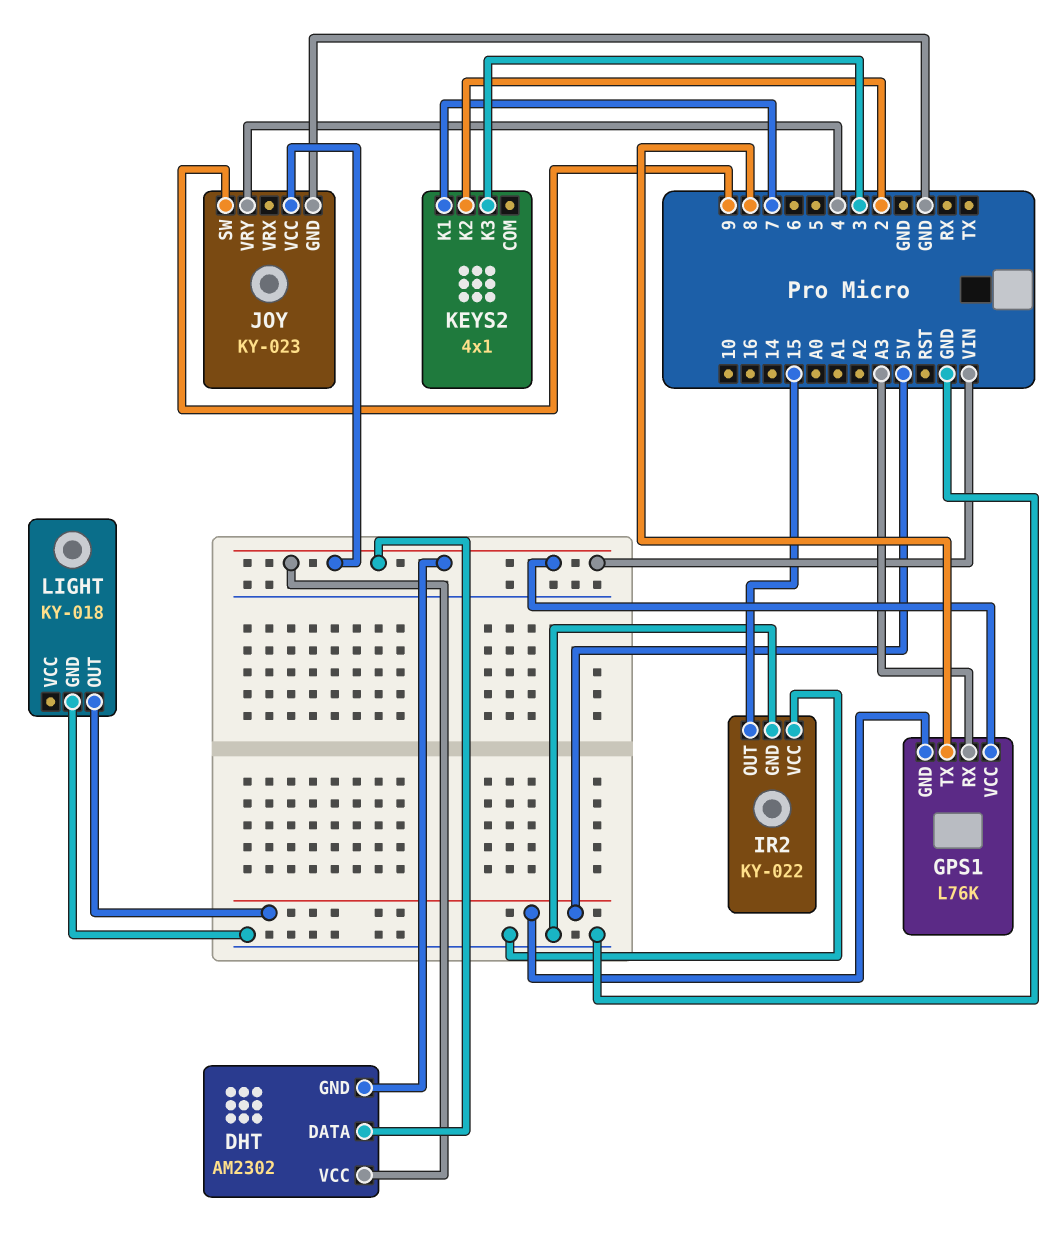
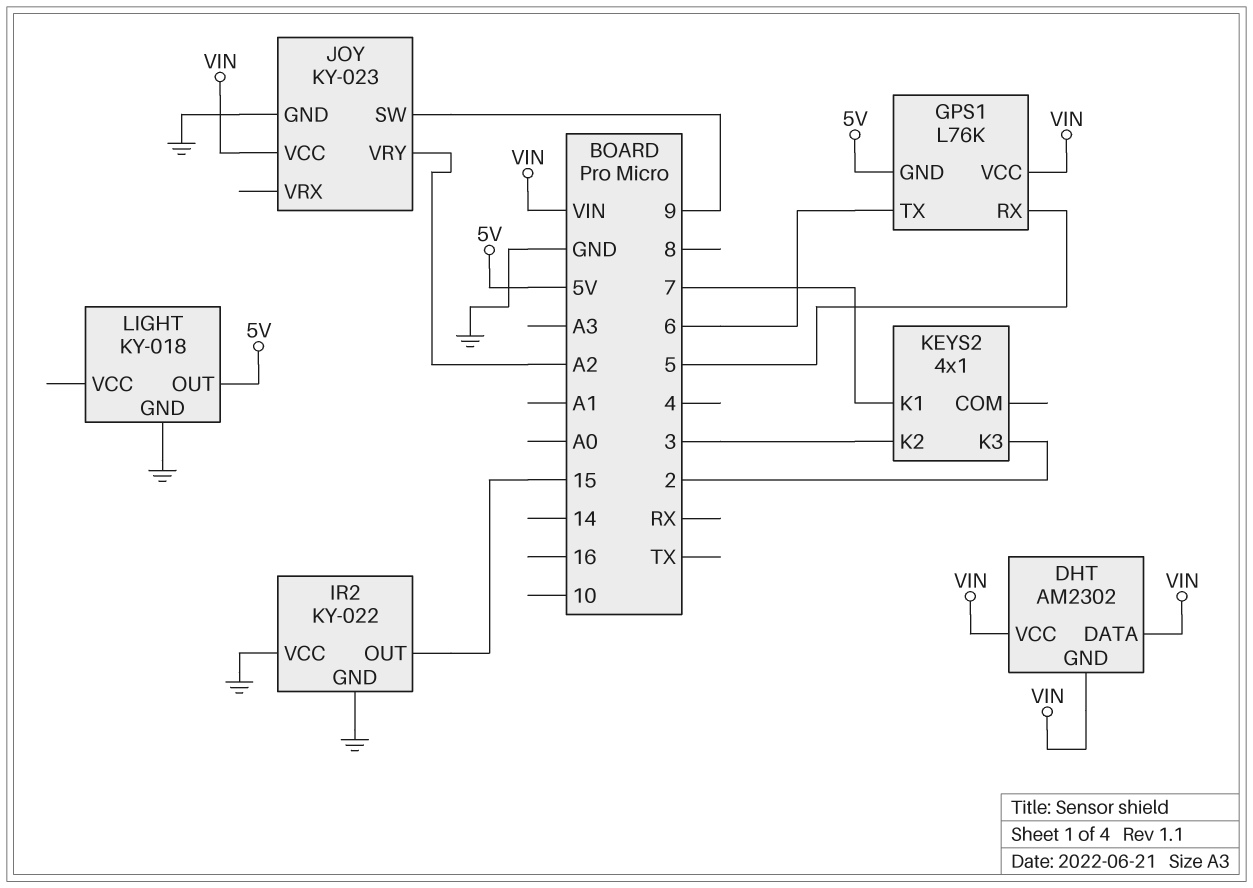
GPS1 pin RX: A3 -> 5
GPS1 pin TX: 8 -> 6
JOY pin VRY: 4 -> A2
KEYS2 pin K2: 2 -> 3
KEYS2 pin K3: 3 -> 2

